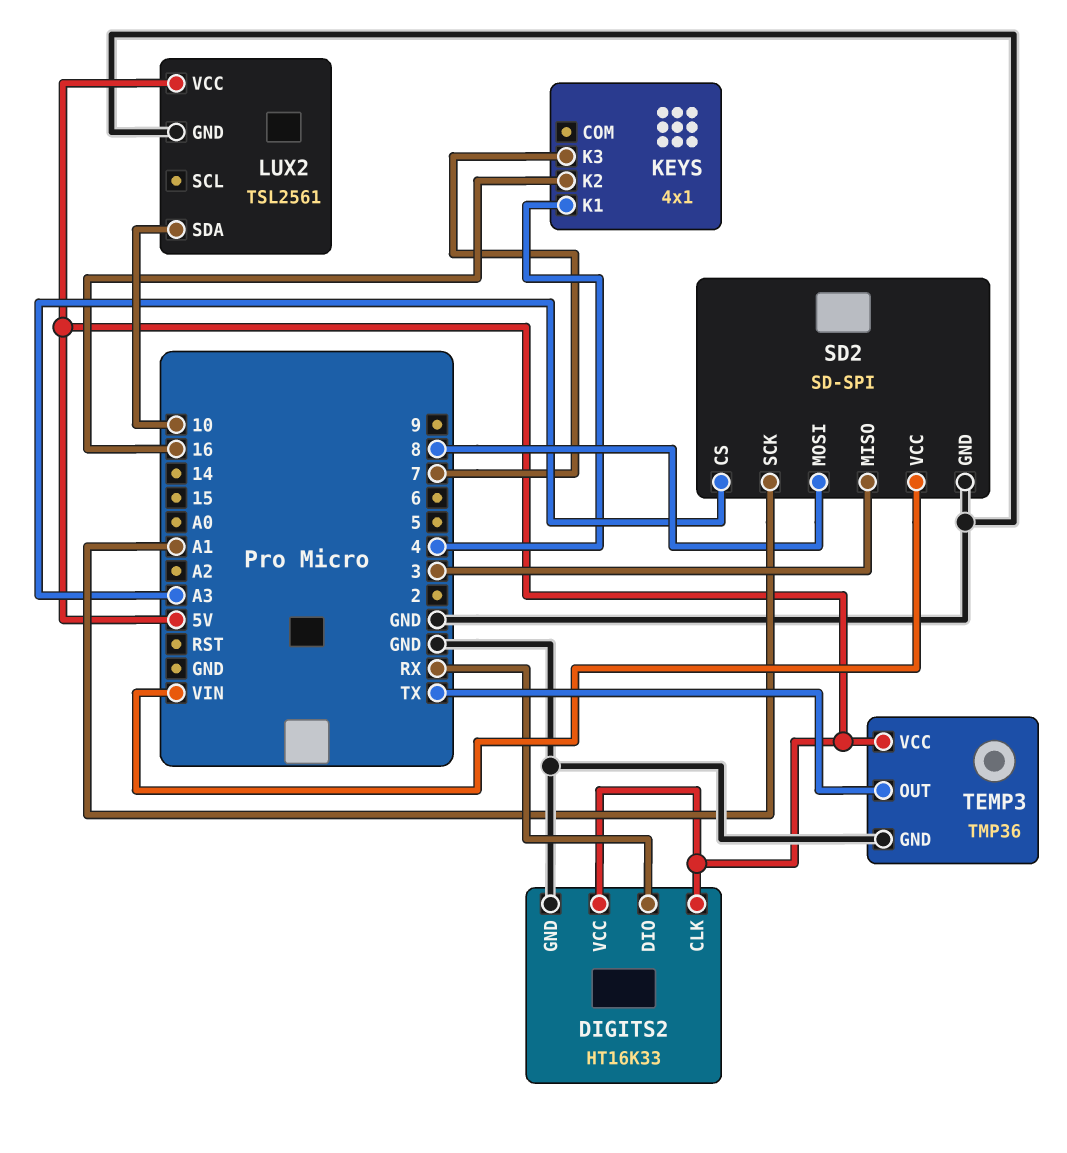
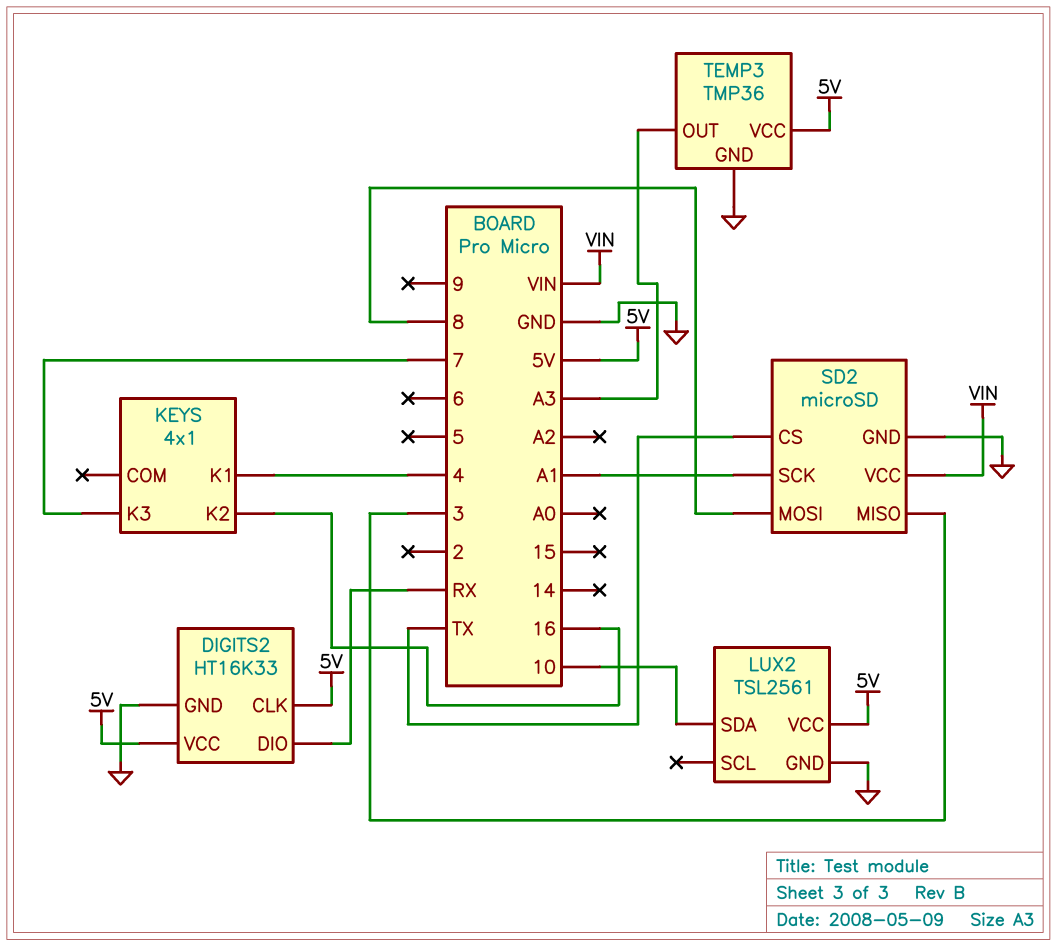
SD2: SD-SPI -> microSD
SD2 pin CS: A3 -> TX
TEMP3 pin OUT: TX -> A3

